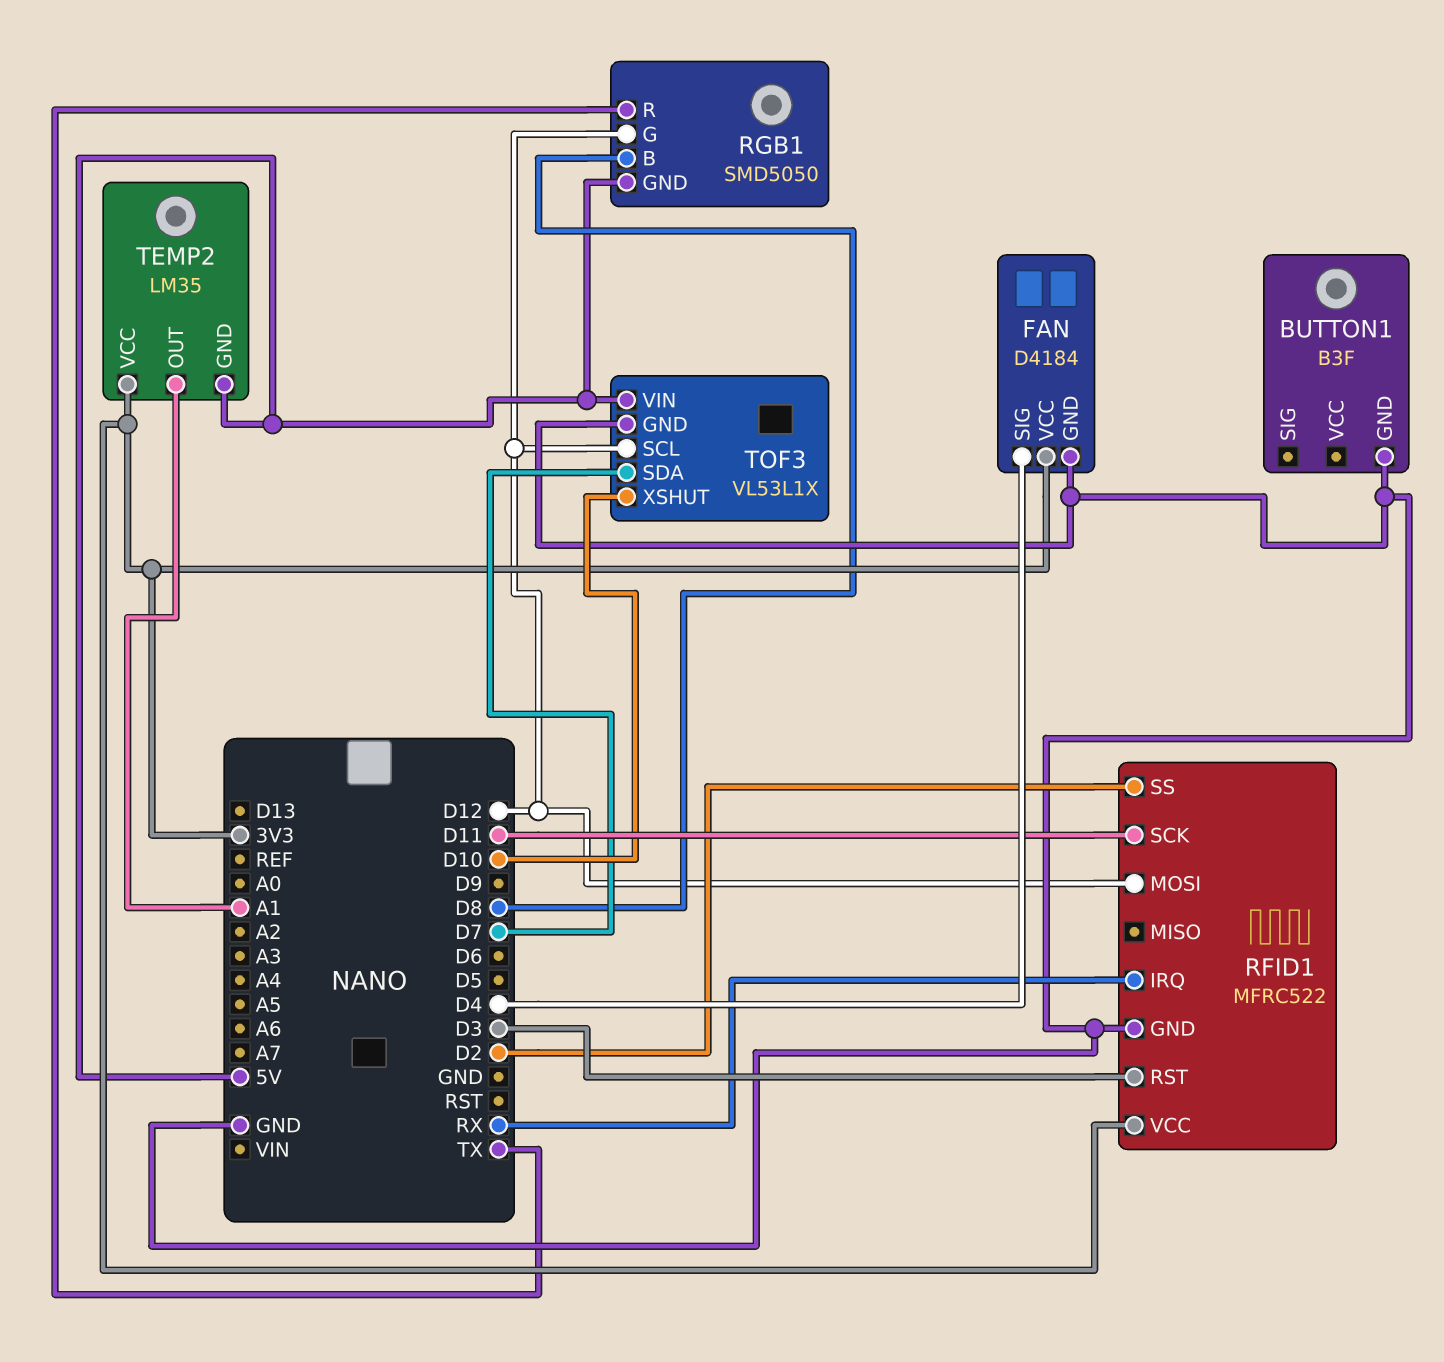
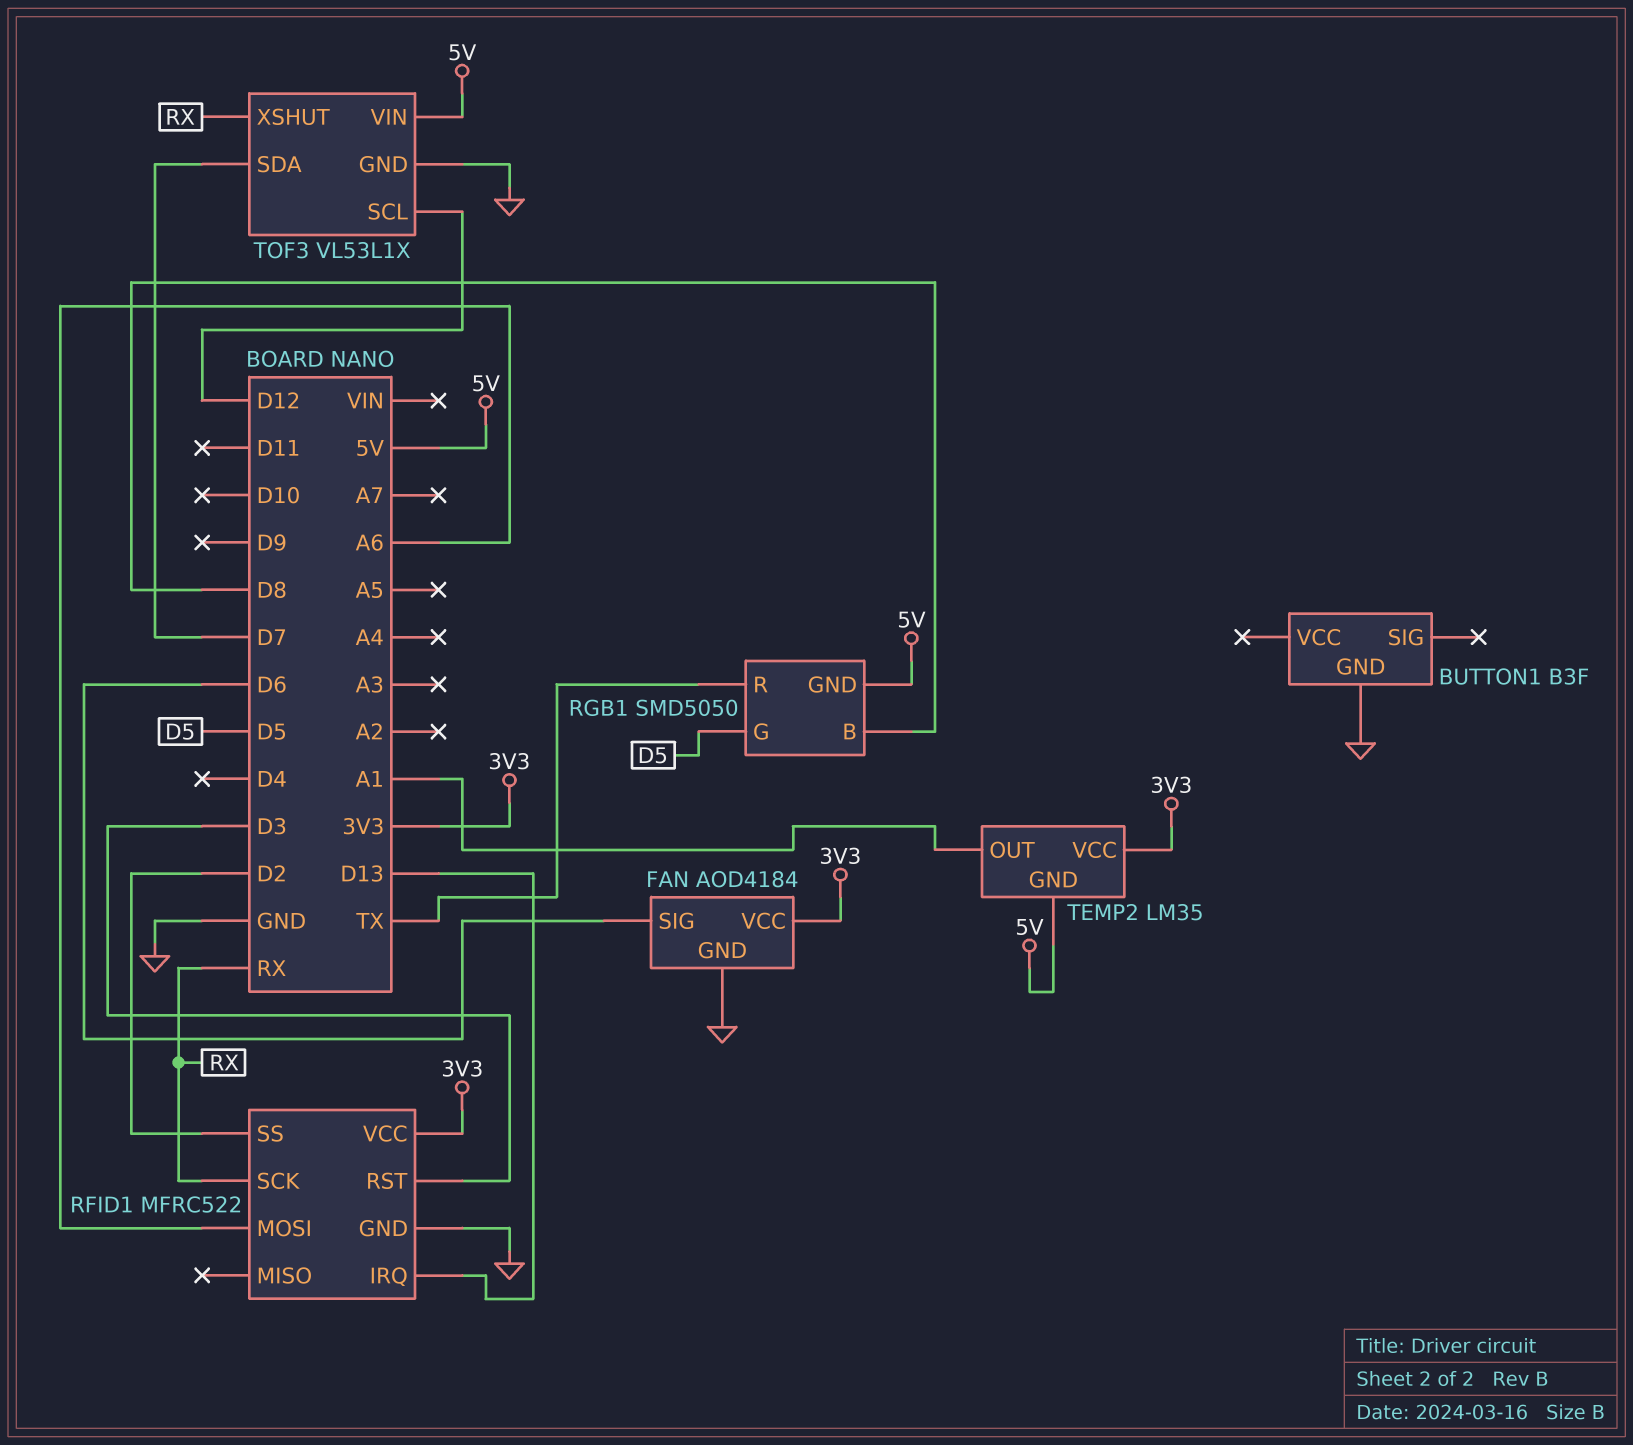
FAN: D4184 -> AOD4184
FAN pin SIG: D4 -> D6
RFID1 pin IRQ: RX -> D13
RFID1 pin MOSI: D12 -> A6
RFID1 pin SCK: D11 -> RX
RGB1 pin G: D12 -> D5
TOF3 pin XSHUT: D10 -> RX

